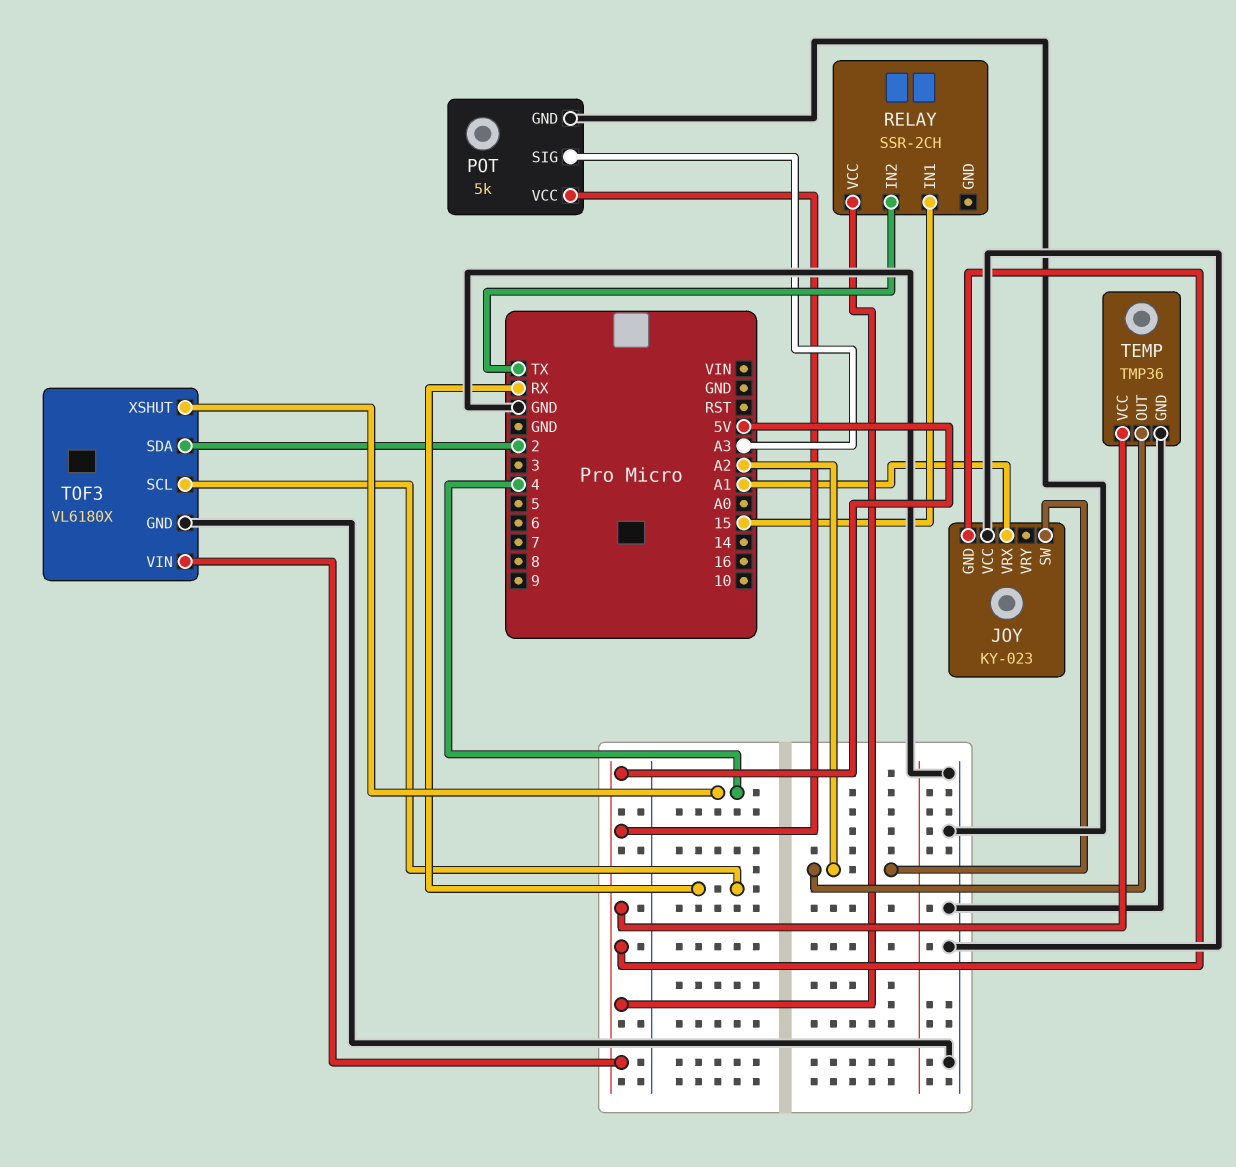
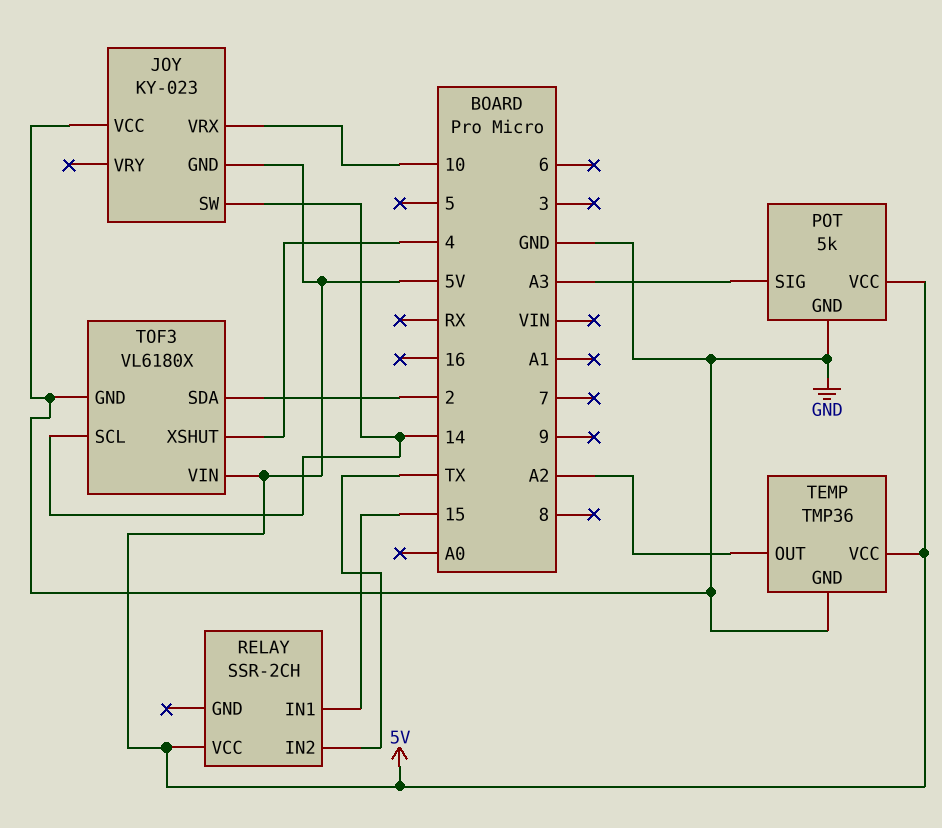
JOY pin SW: A2 -> 14
JOY pin VRX: A1 -> 10
TOF3 pin SCL: RX -> 14

